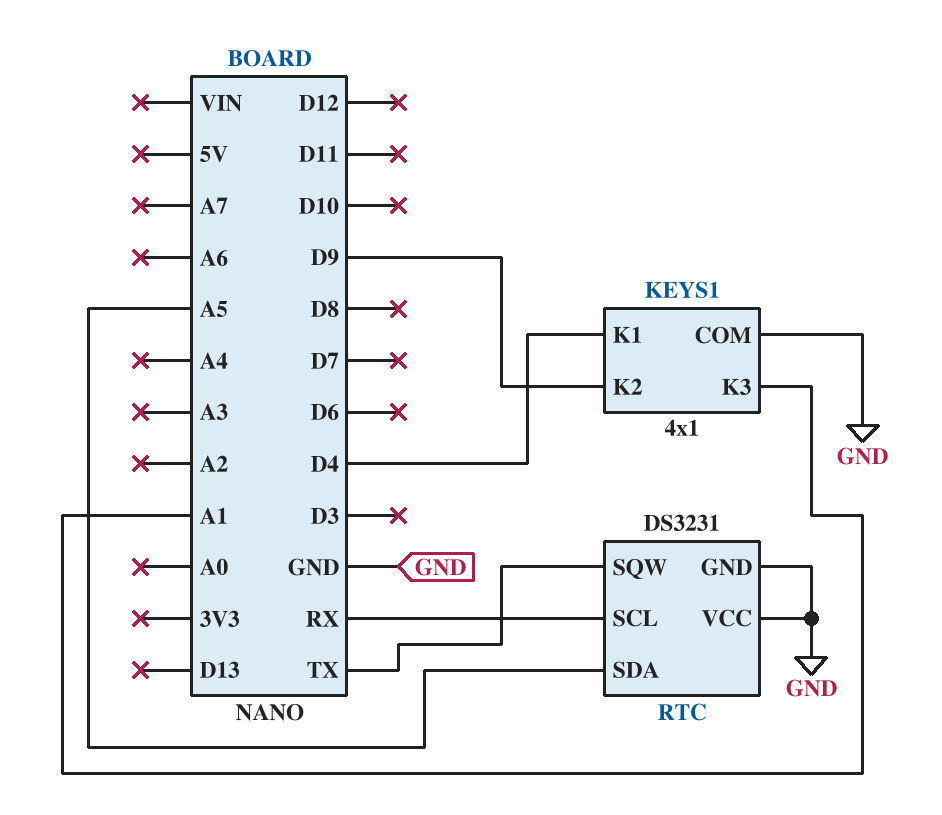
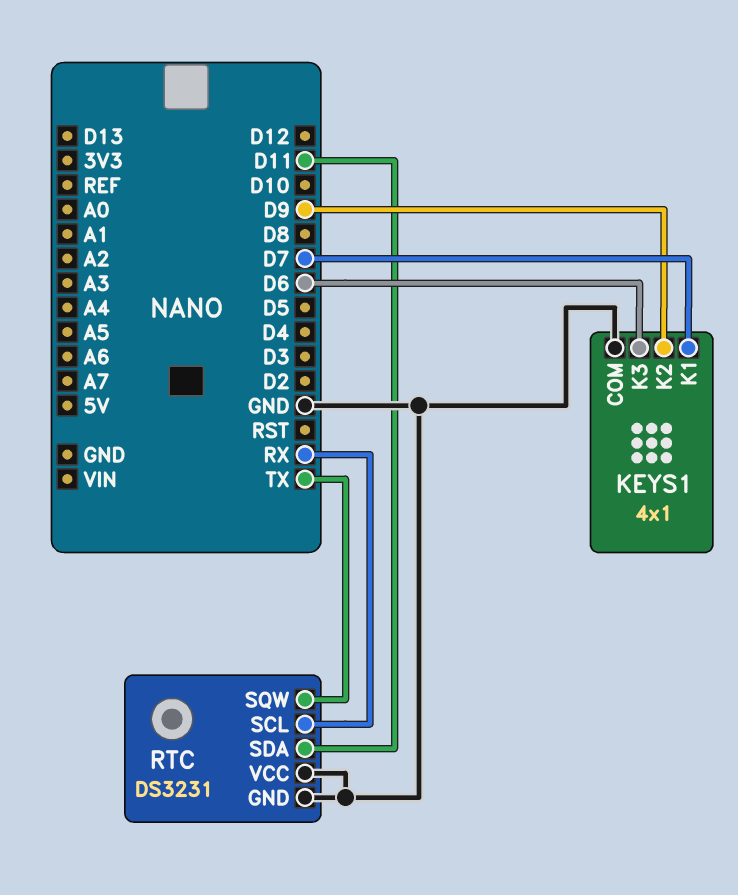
KEYS1 pin K1: D4 -> D7
KEYS1 pin K3: A1 -> D6
RTC pin SDA: A5 -> D11

